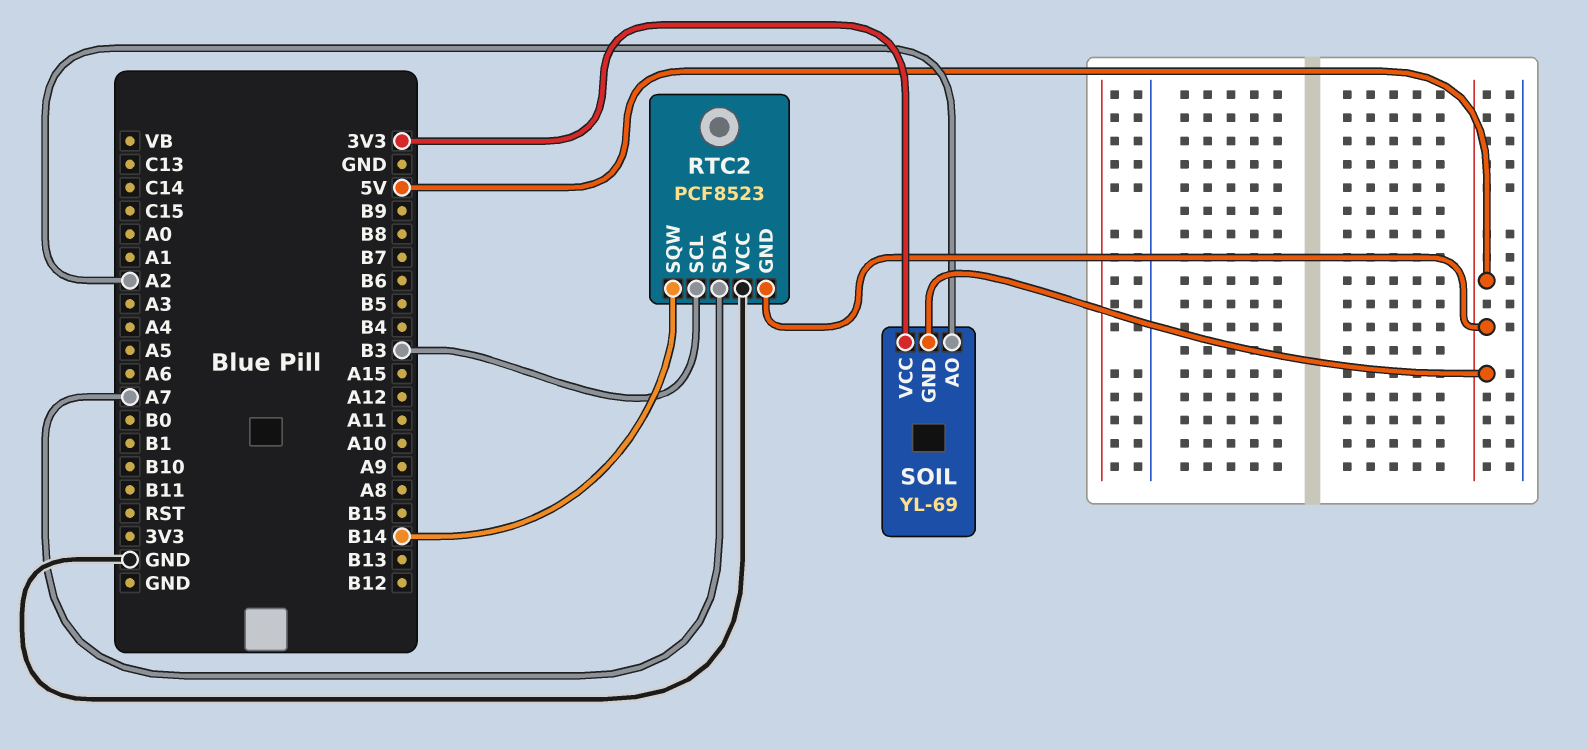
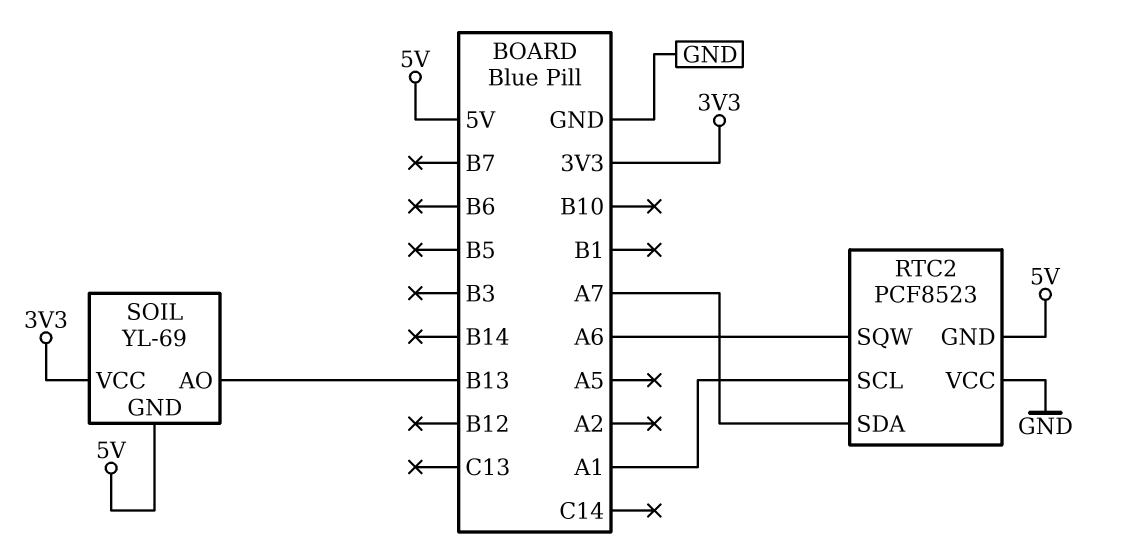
RTC2 pin SCL: B3 -> A1
RTC2 pin SQW: B14 -> A6
SOIL pin AO: A2 -> B13

